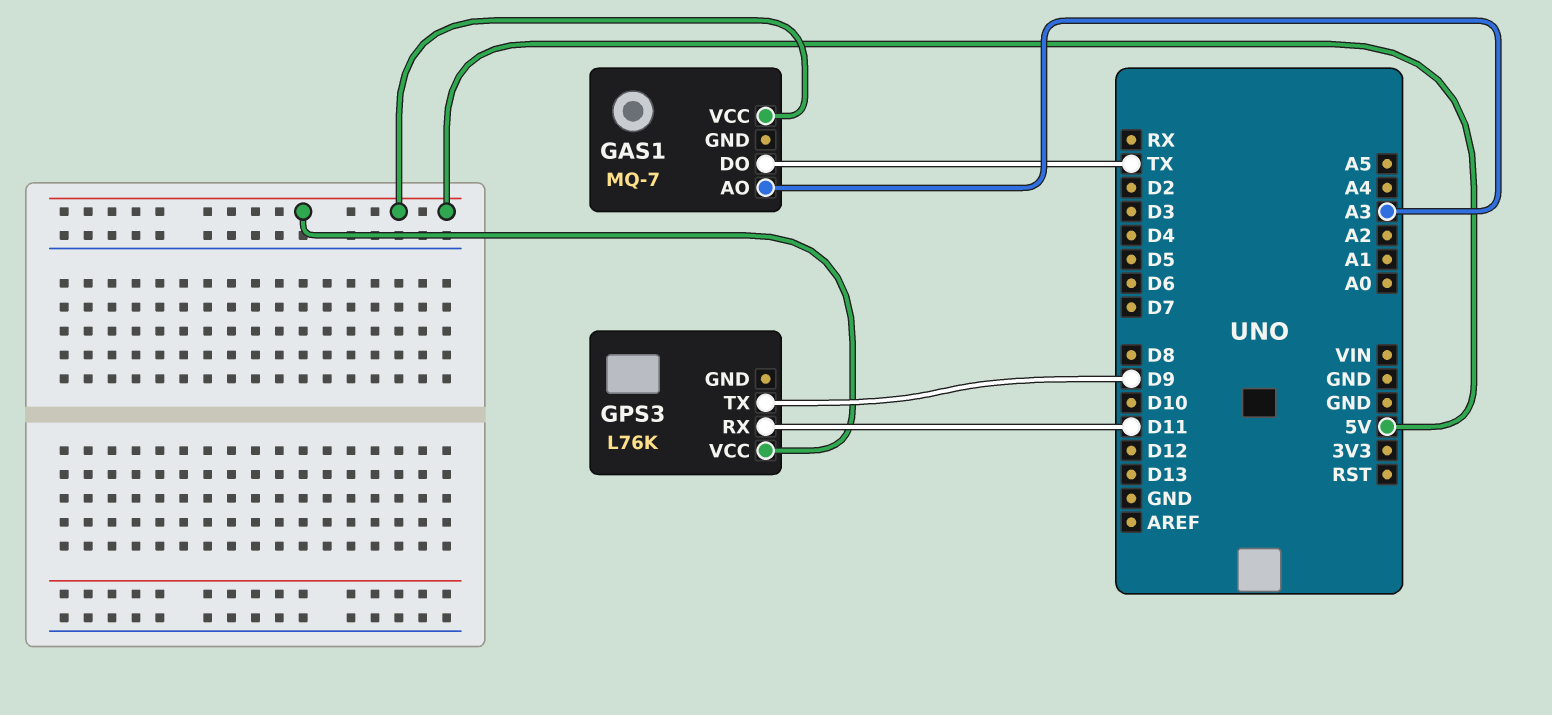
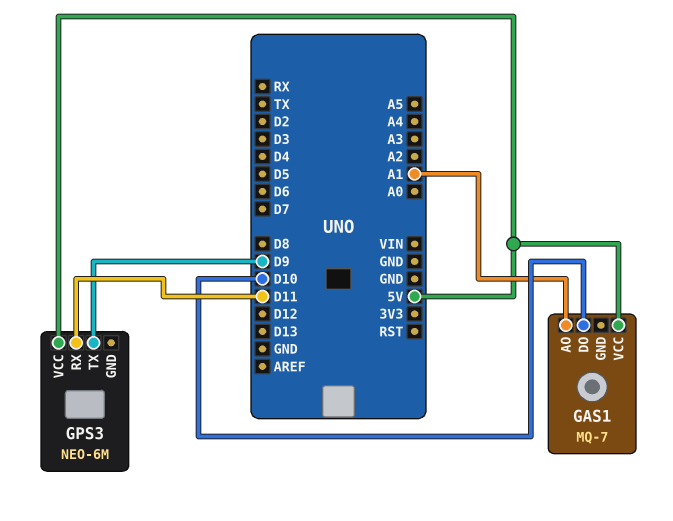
GAS1 pin AO: A3 -> A1
GAS1 pin DO: TX -> D10
GPS3: L76K -> NEO-6M

